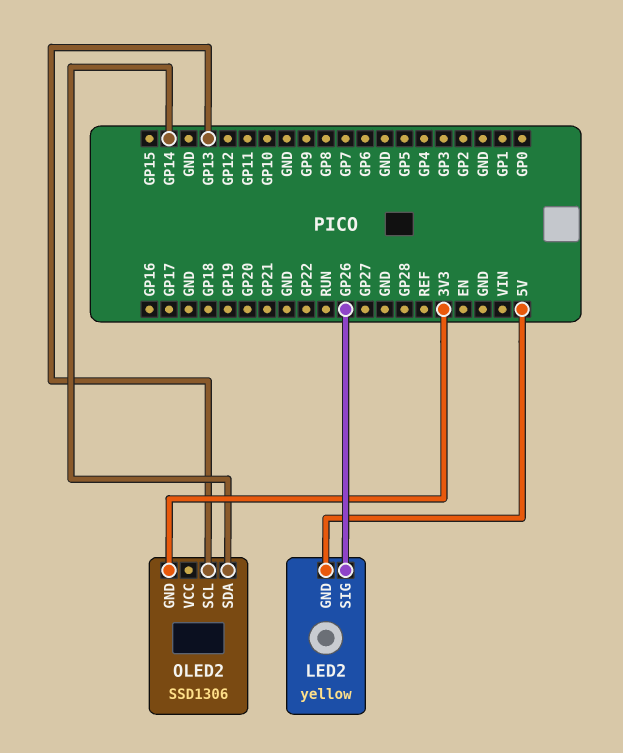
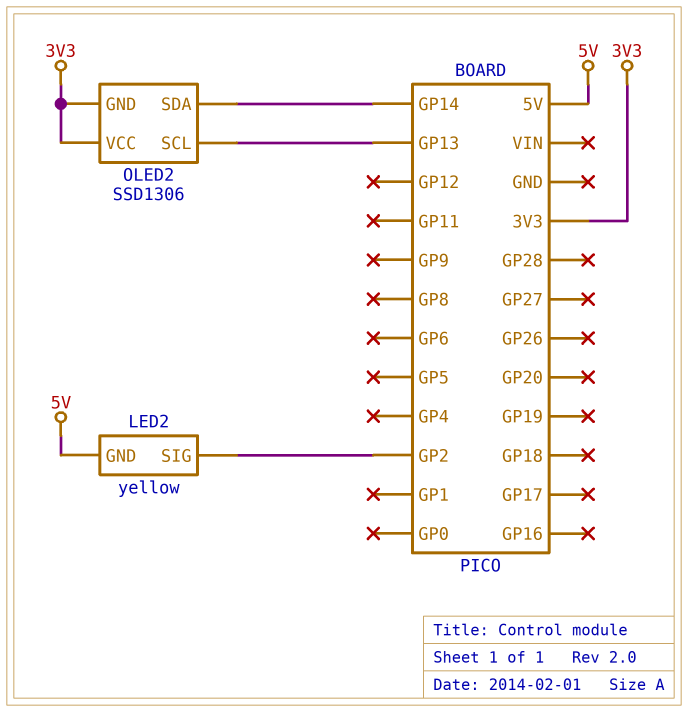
LED2 pin SIG: GP26 -> GP2
OLED2 pin VCC: none -> 3V3

